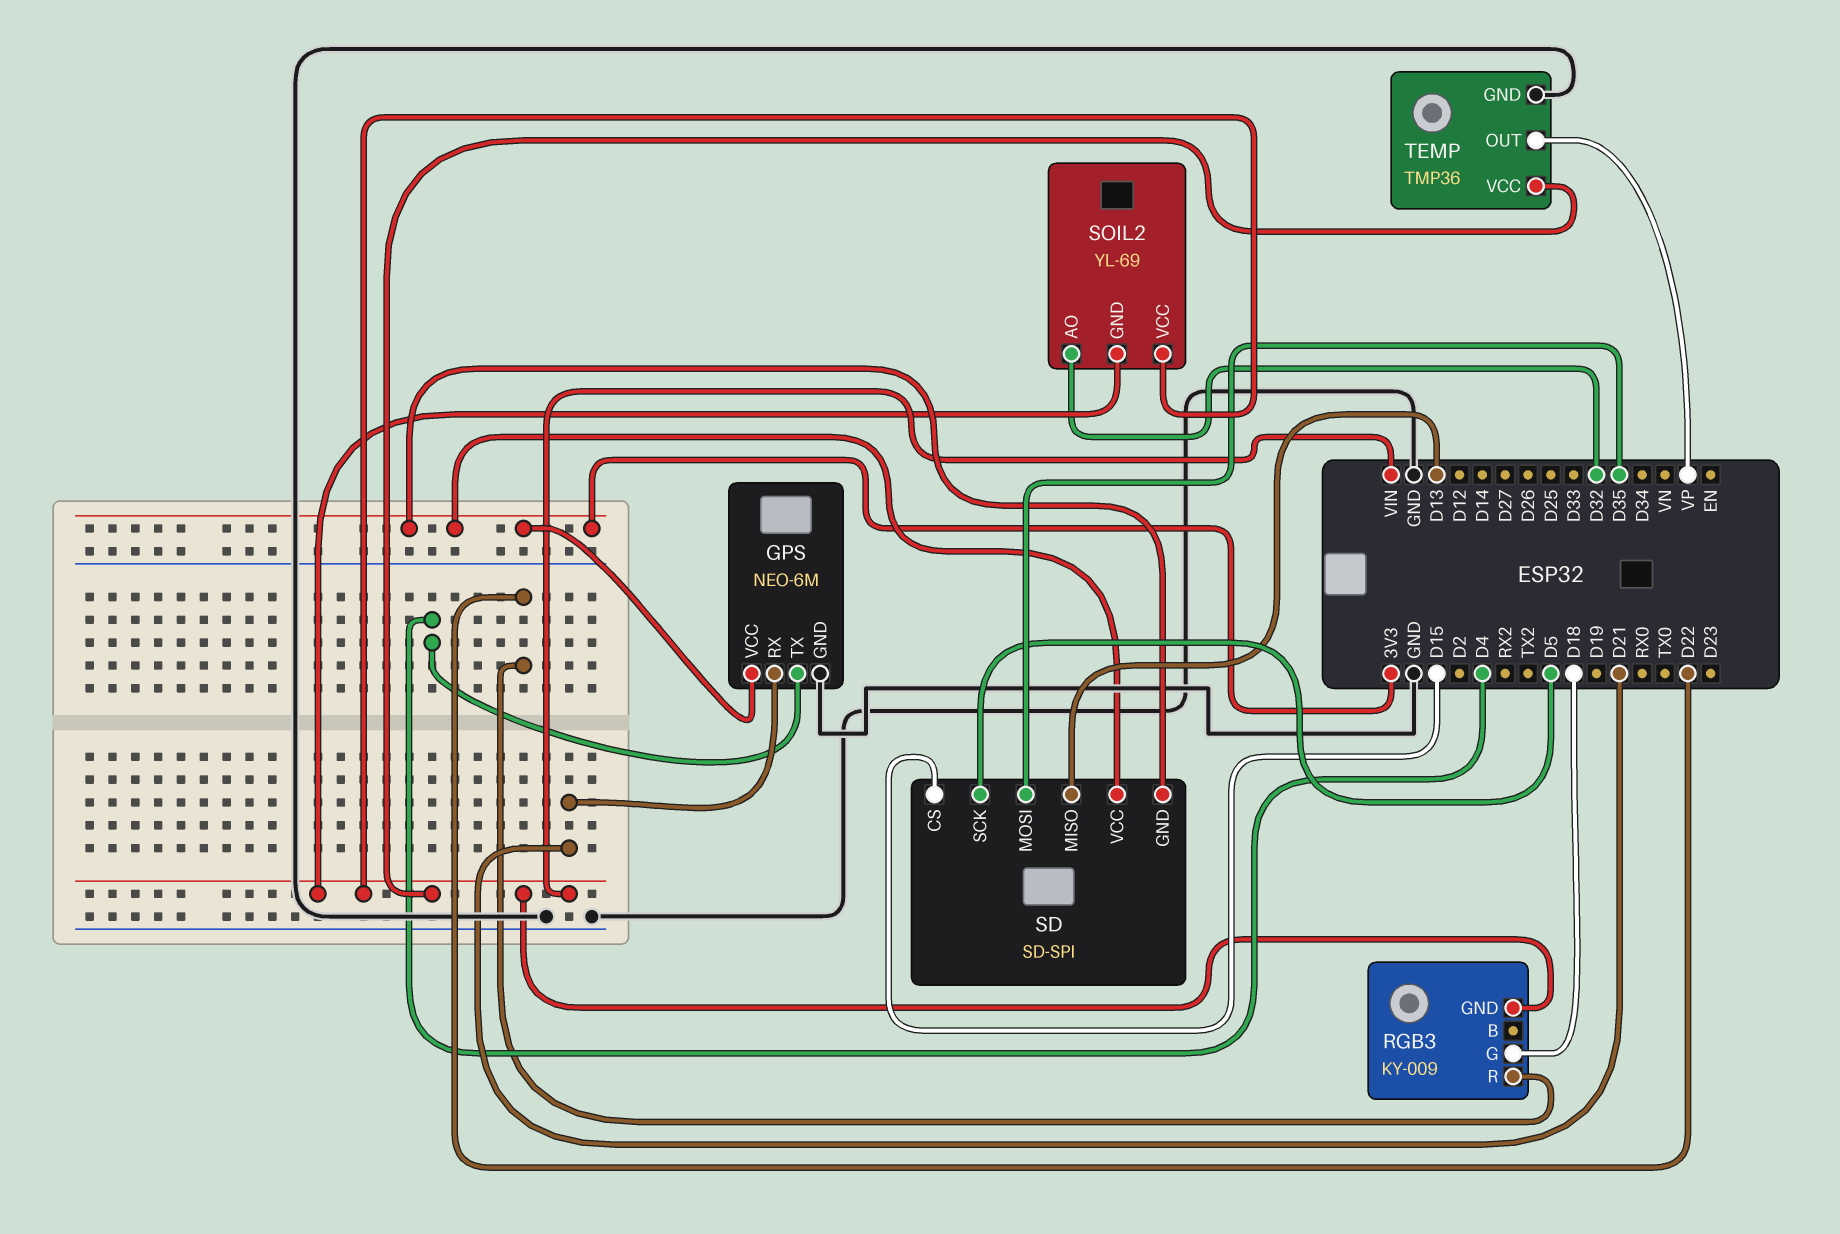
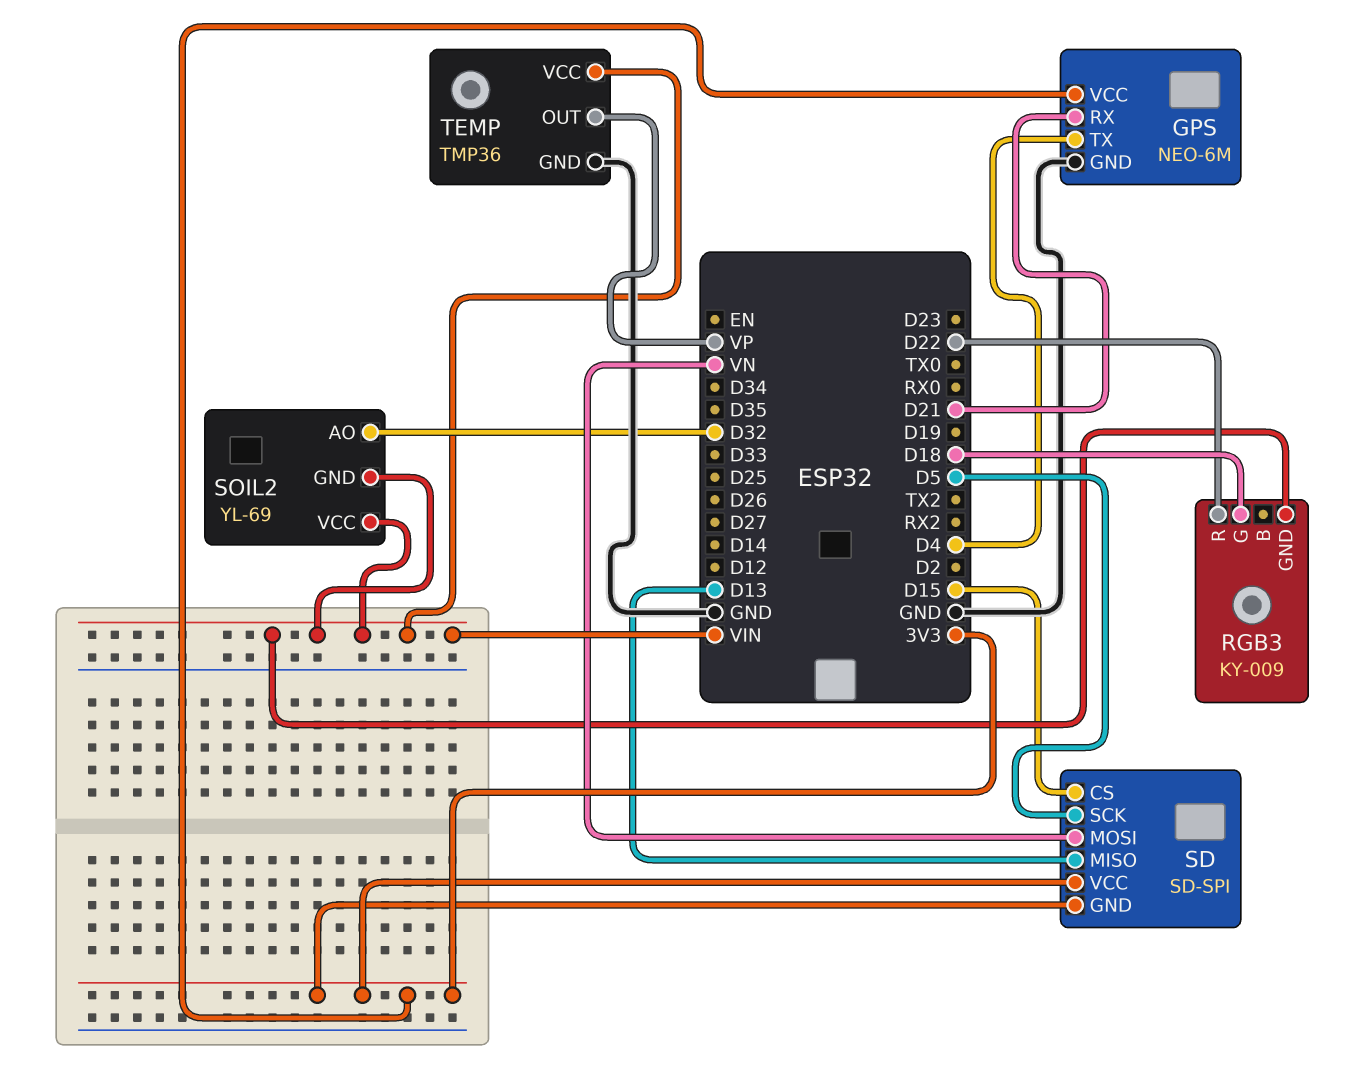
SD pin MOSI: D35 -> VN

